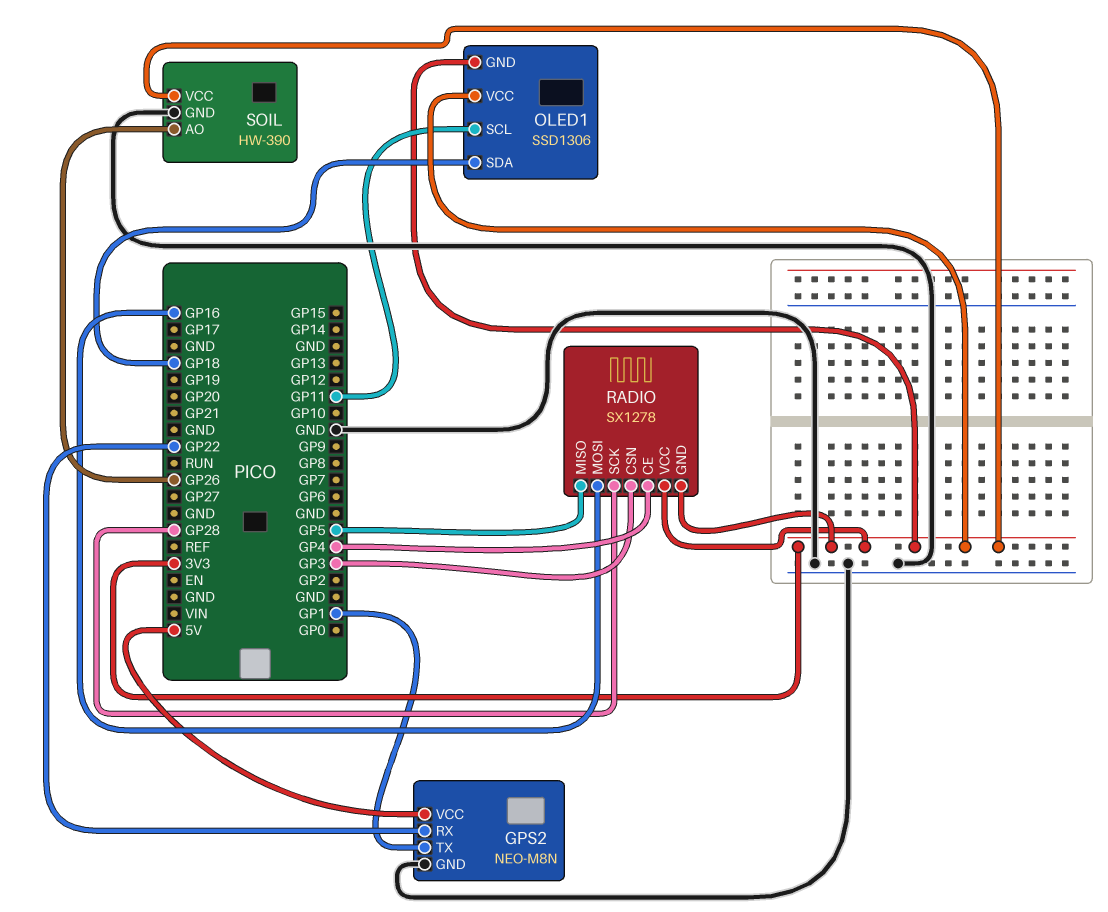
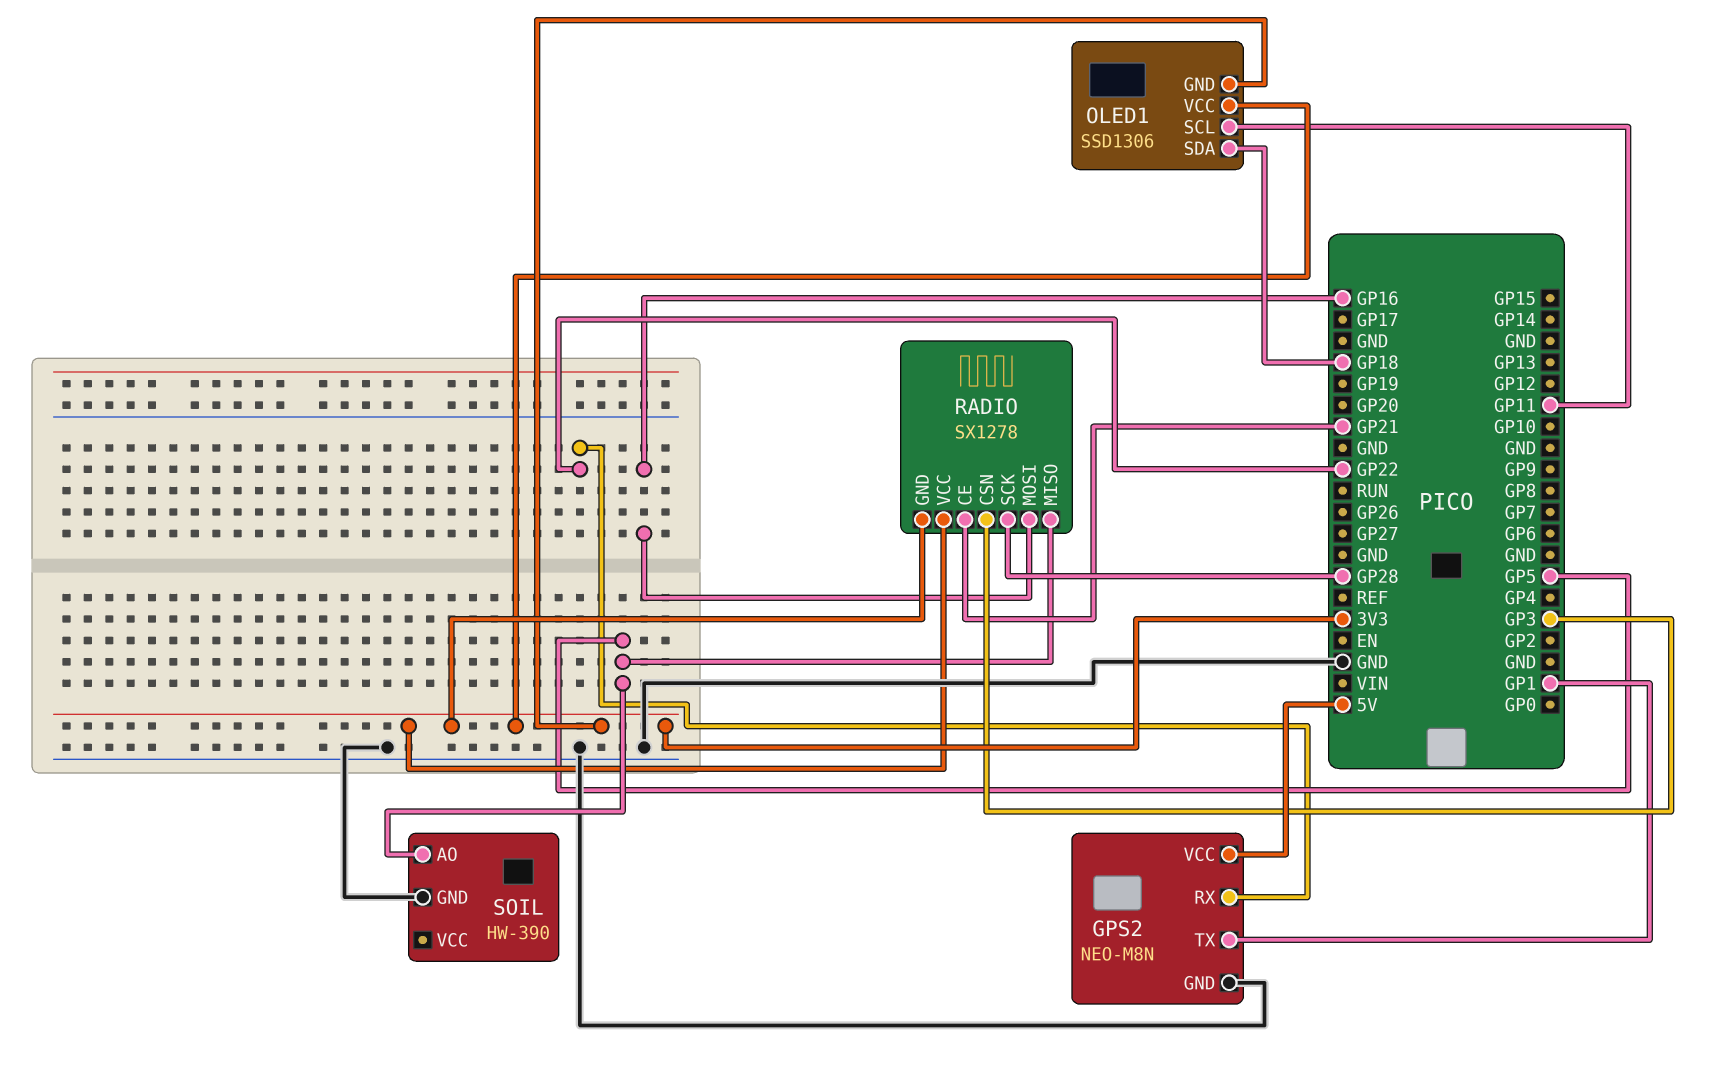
RADIO pin CE: GP4 -> GP21
SOIL pin AO: GP26 -> GP5
SOIL pin VCC: 3V3 -> none

